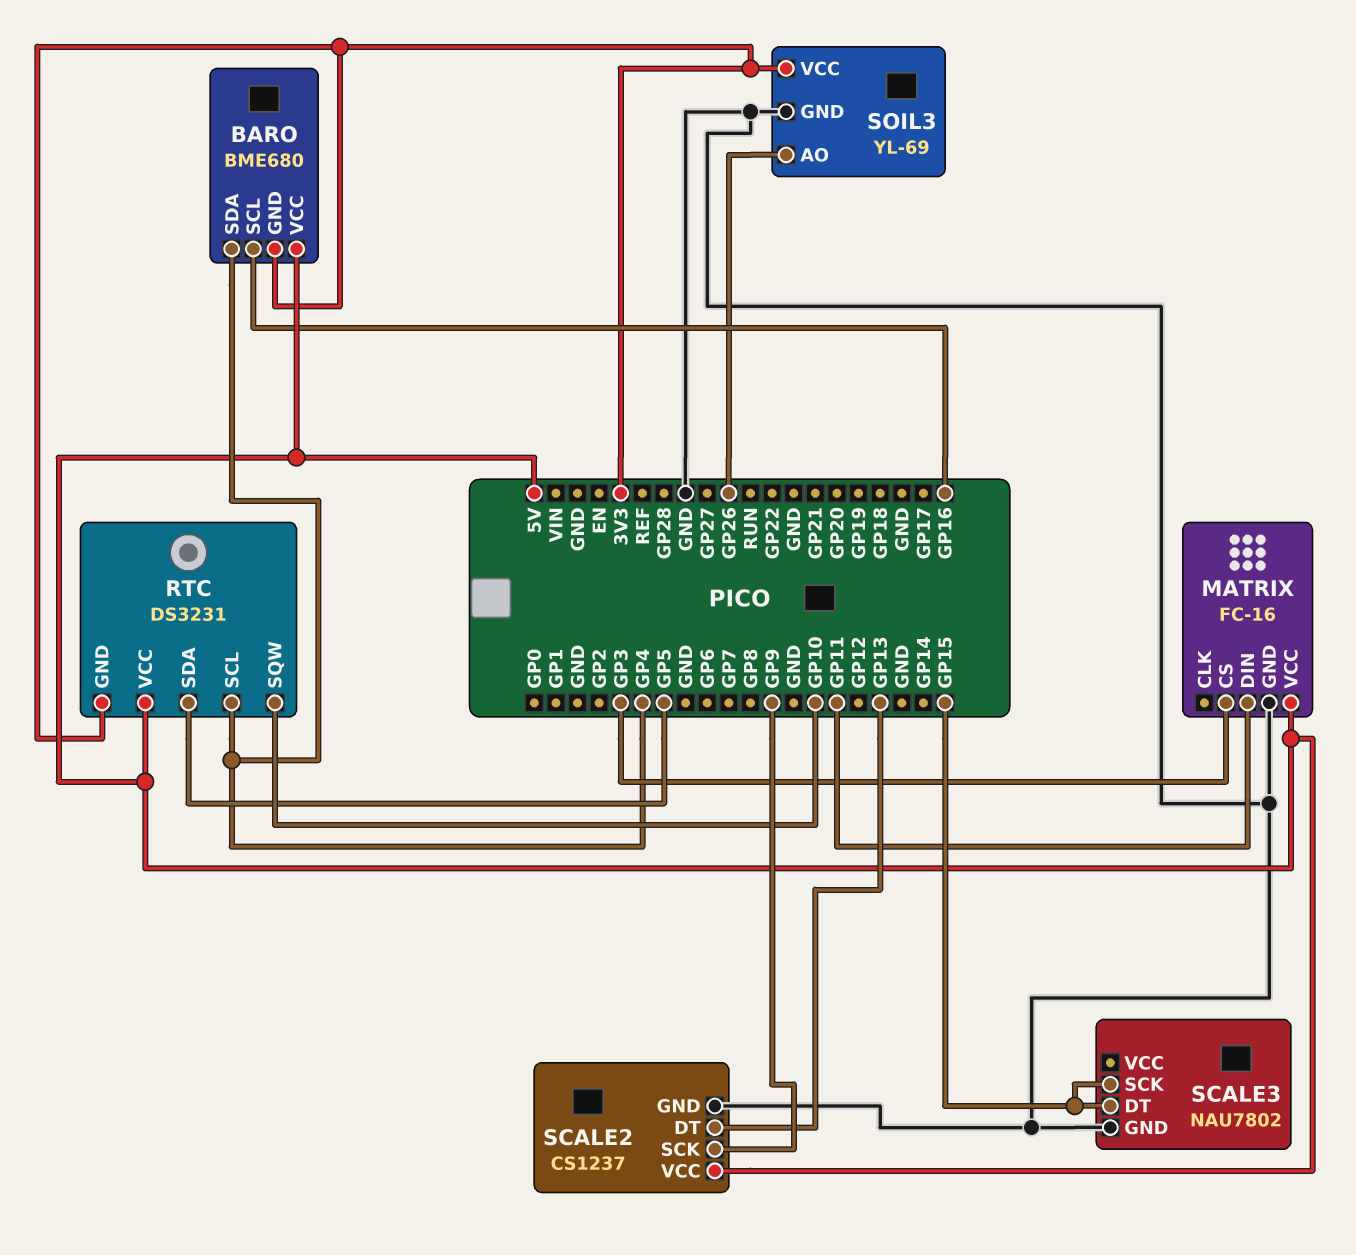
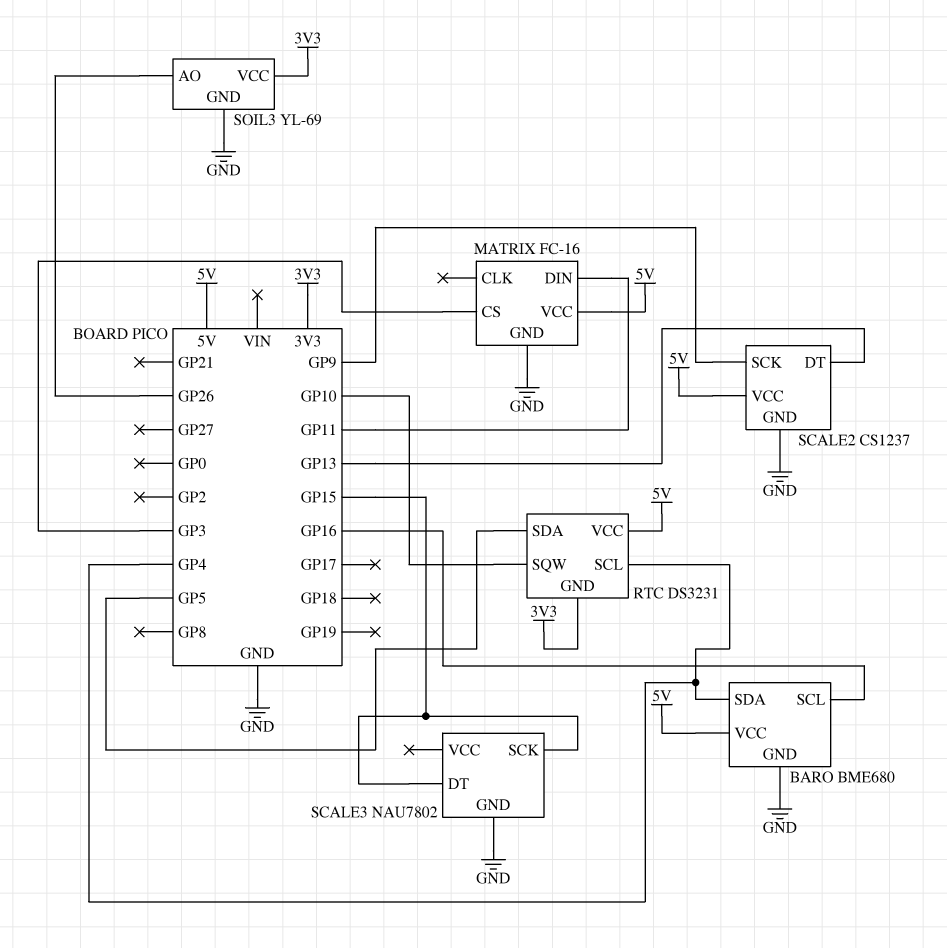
BARO pin GND: 3V3 -> GND

